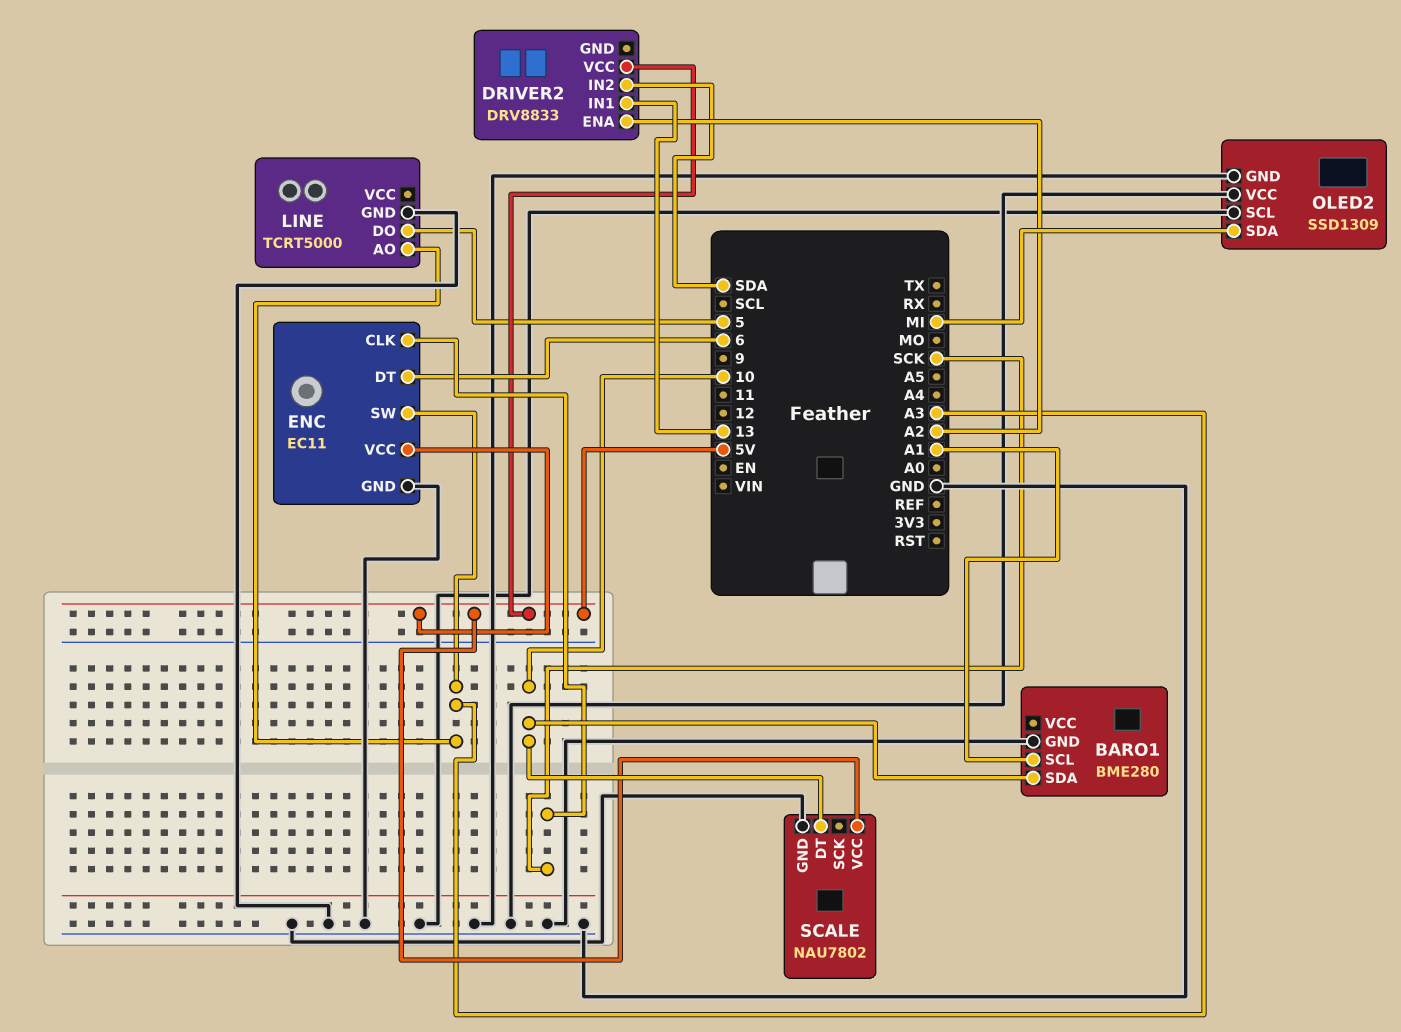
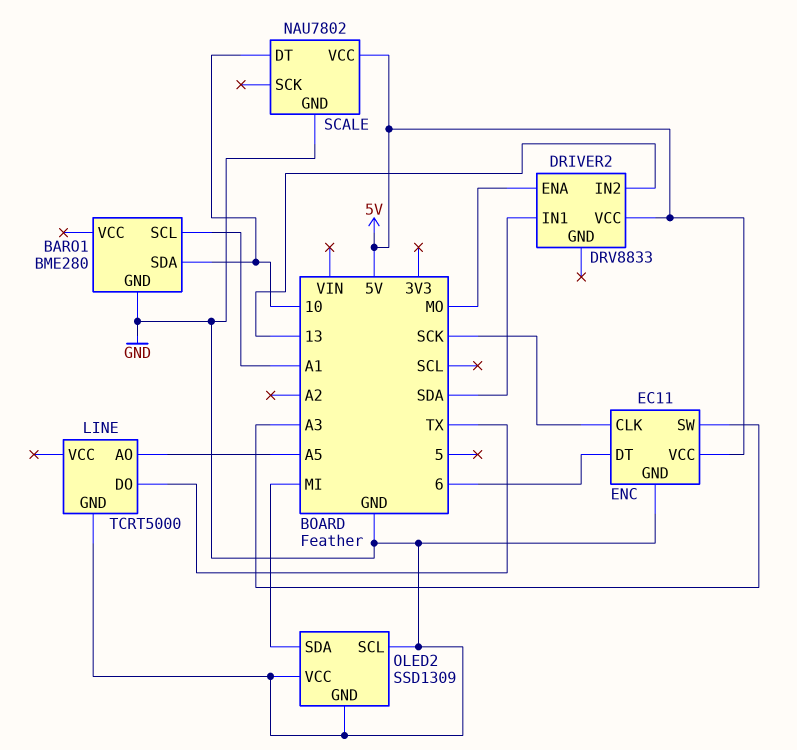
DRIVER2 pin ENA: A2 -> MO
DRIVER2 pin IN1: 13 -> SDA
DRIVER2 pin IN2: SDA -> 13
LINE pin AO: A3 -> A5
LINE pin DO: 5 -> TX

